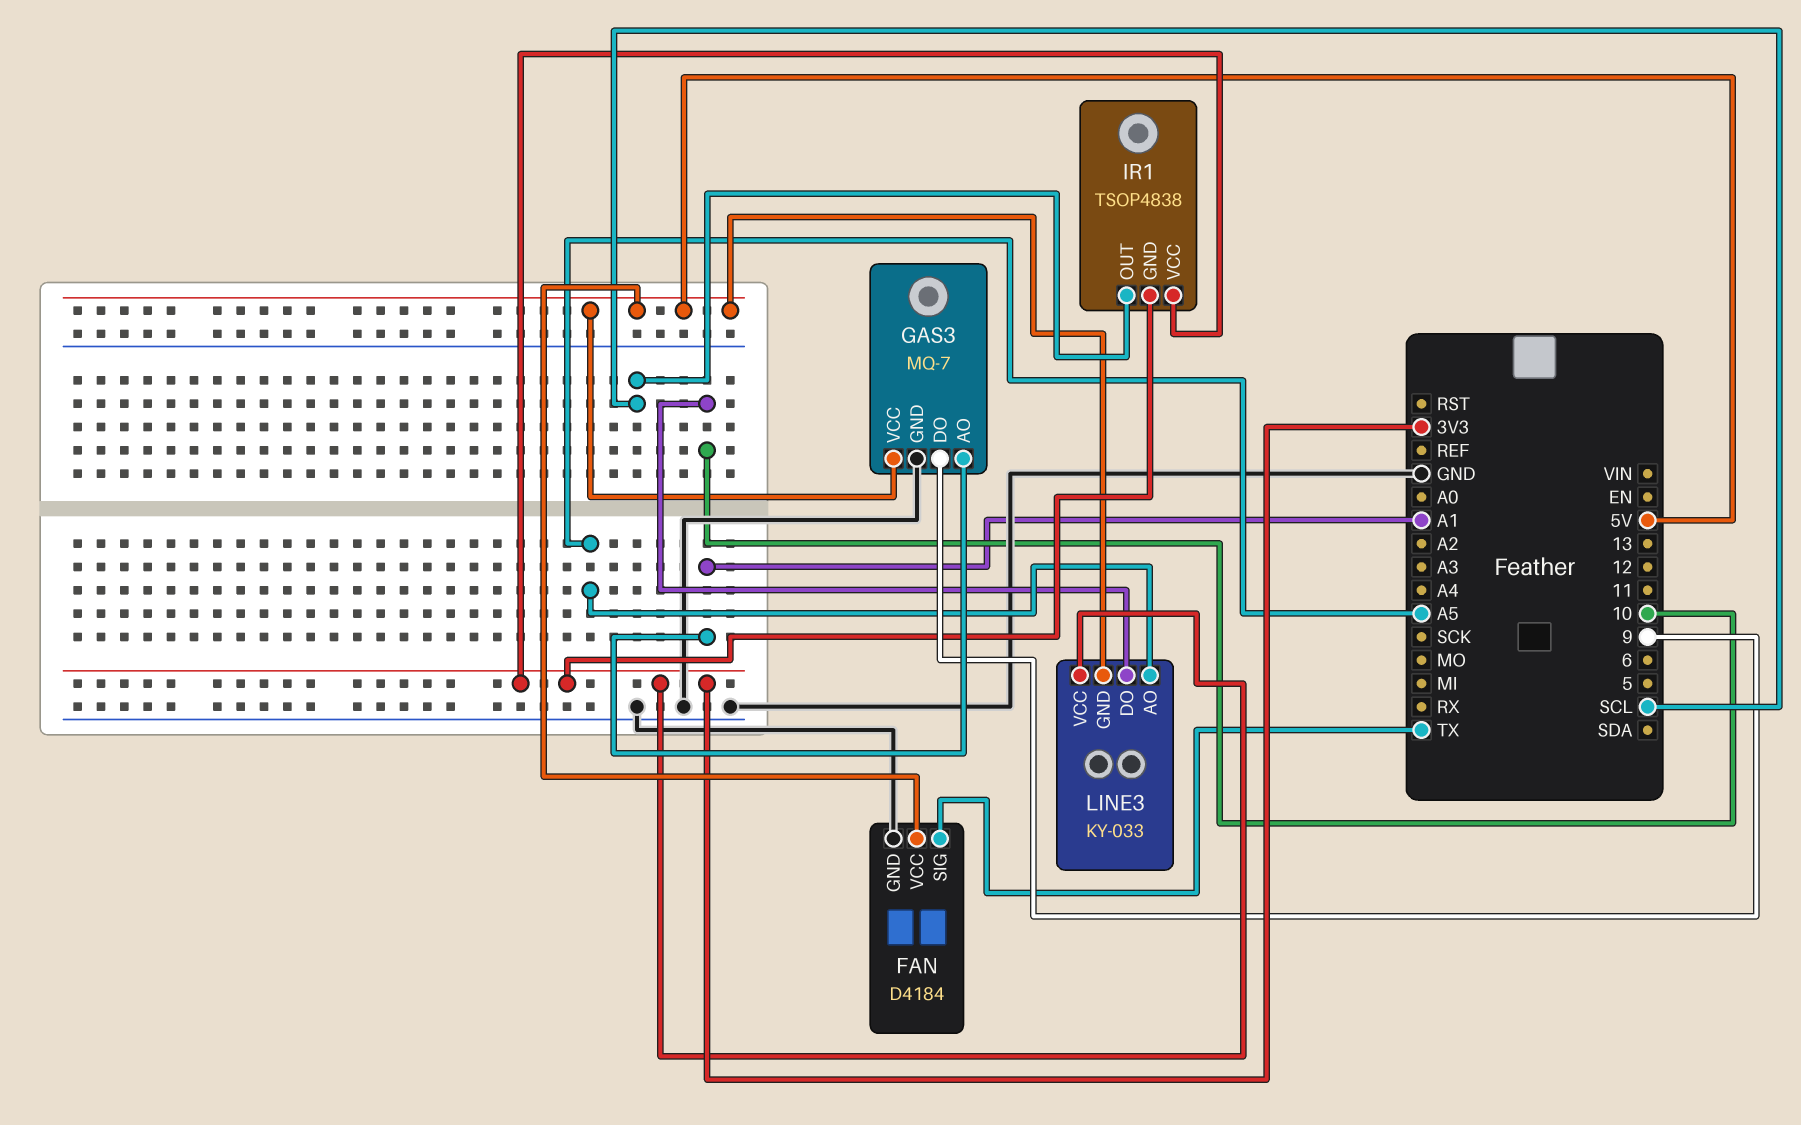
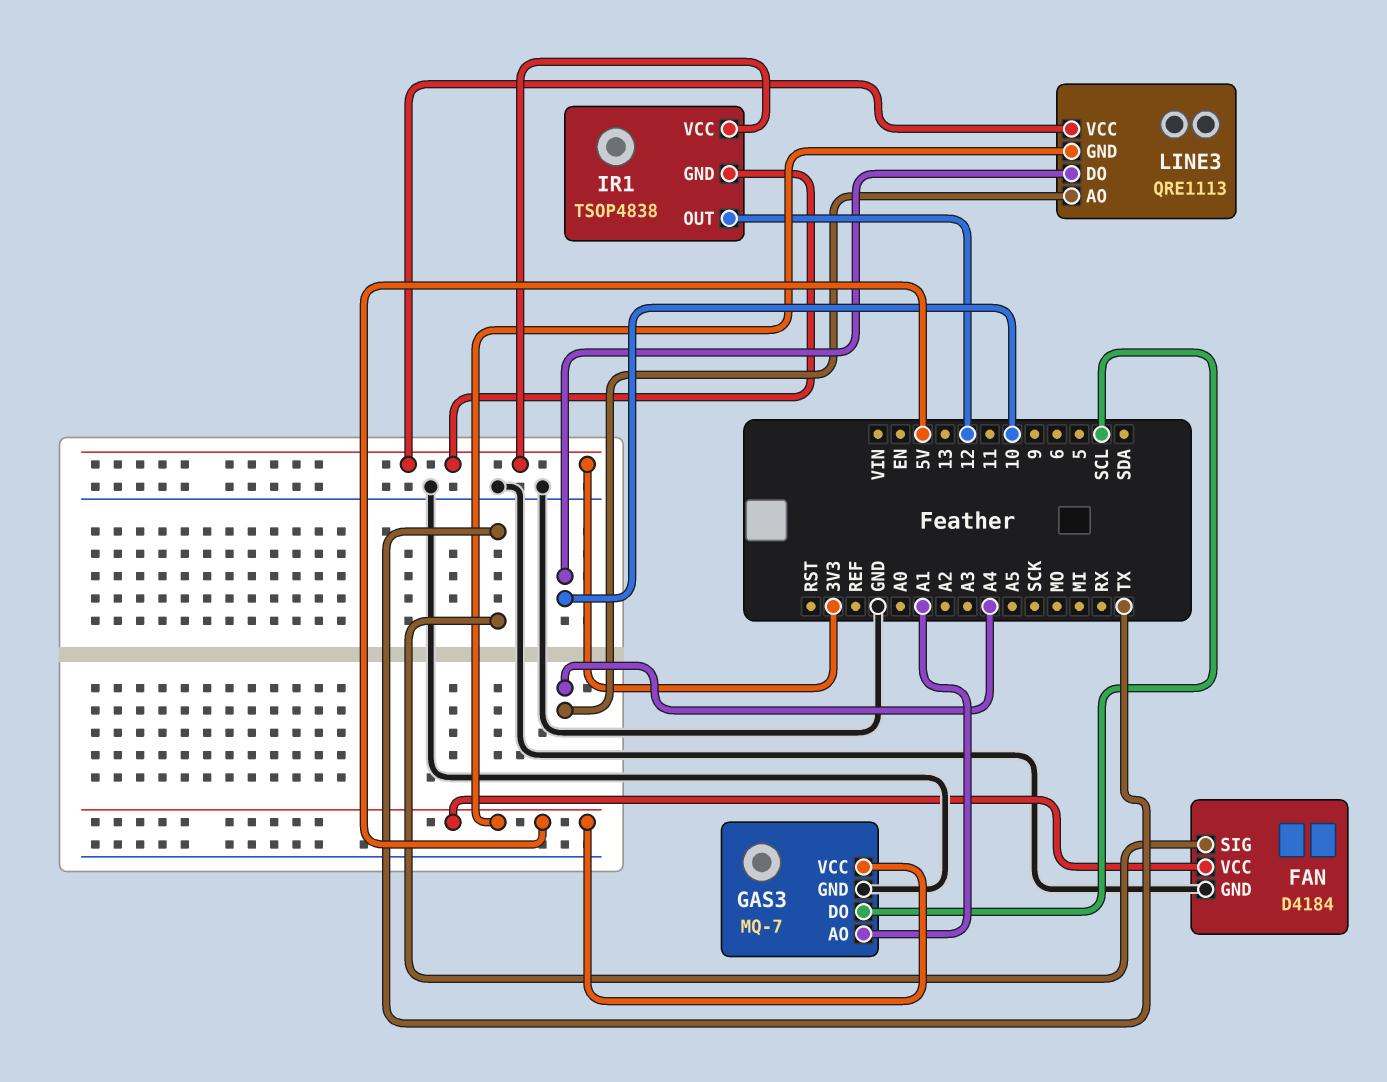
GAS3 pin DO: 9 -> SCL
IR1 pin OUT: SCL -> 12
LINE3: KY-033 -> QRE1113
LINE3 pin AO: A5 -> A4

